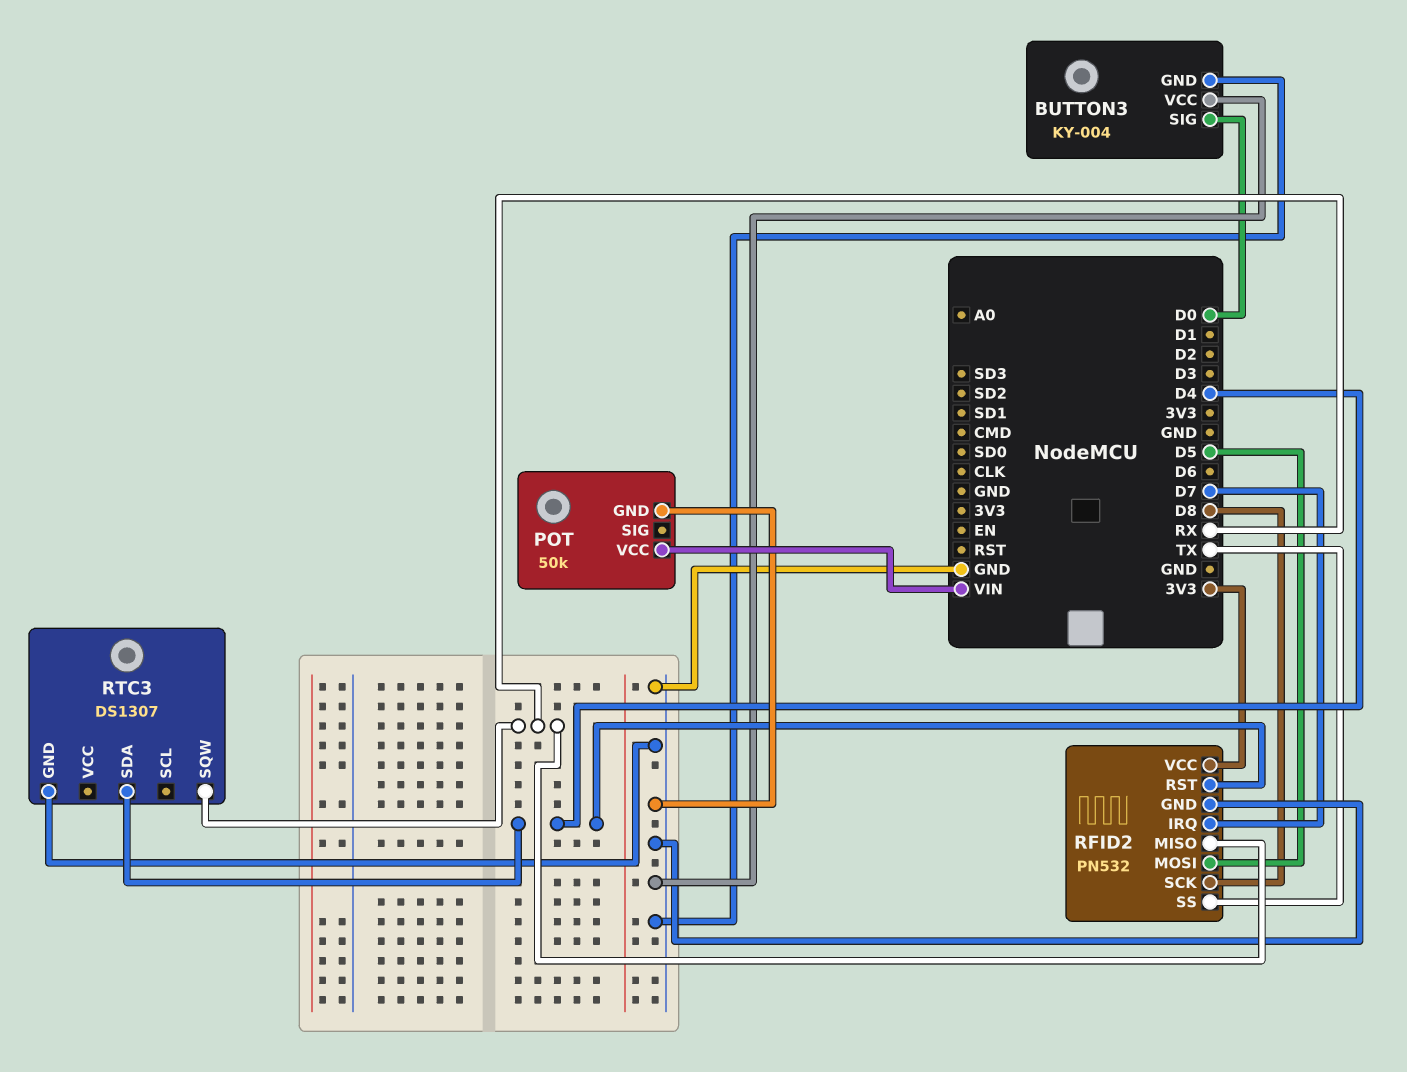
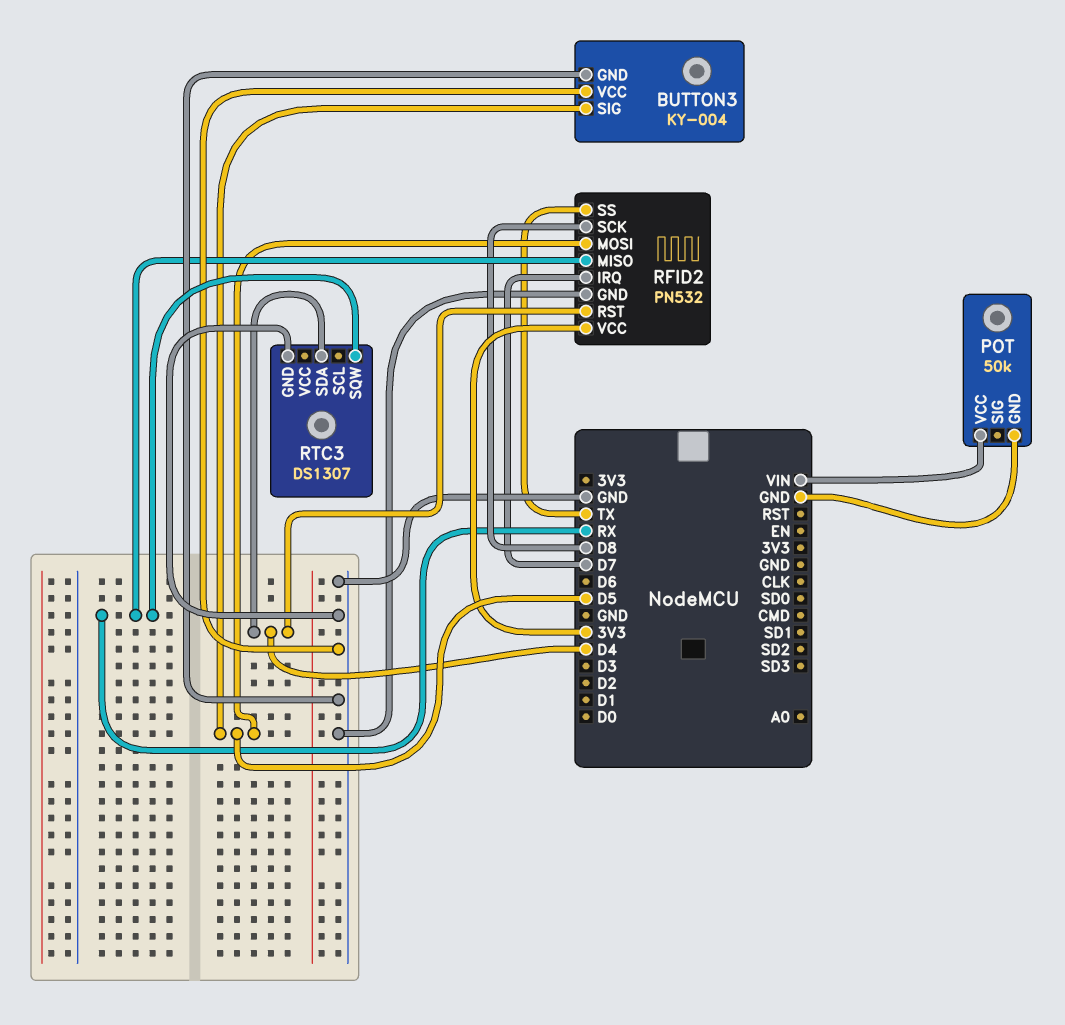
BUTTON3 pin SIG: D0 -> D5

